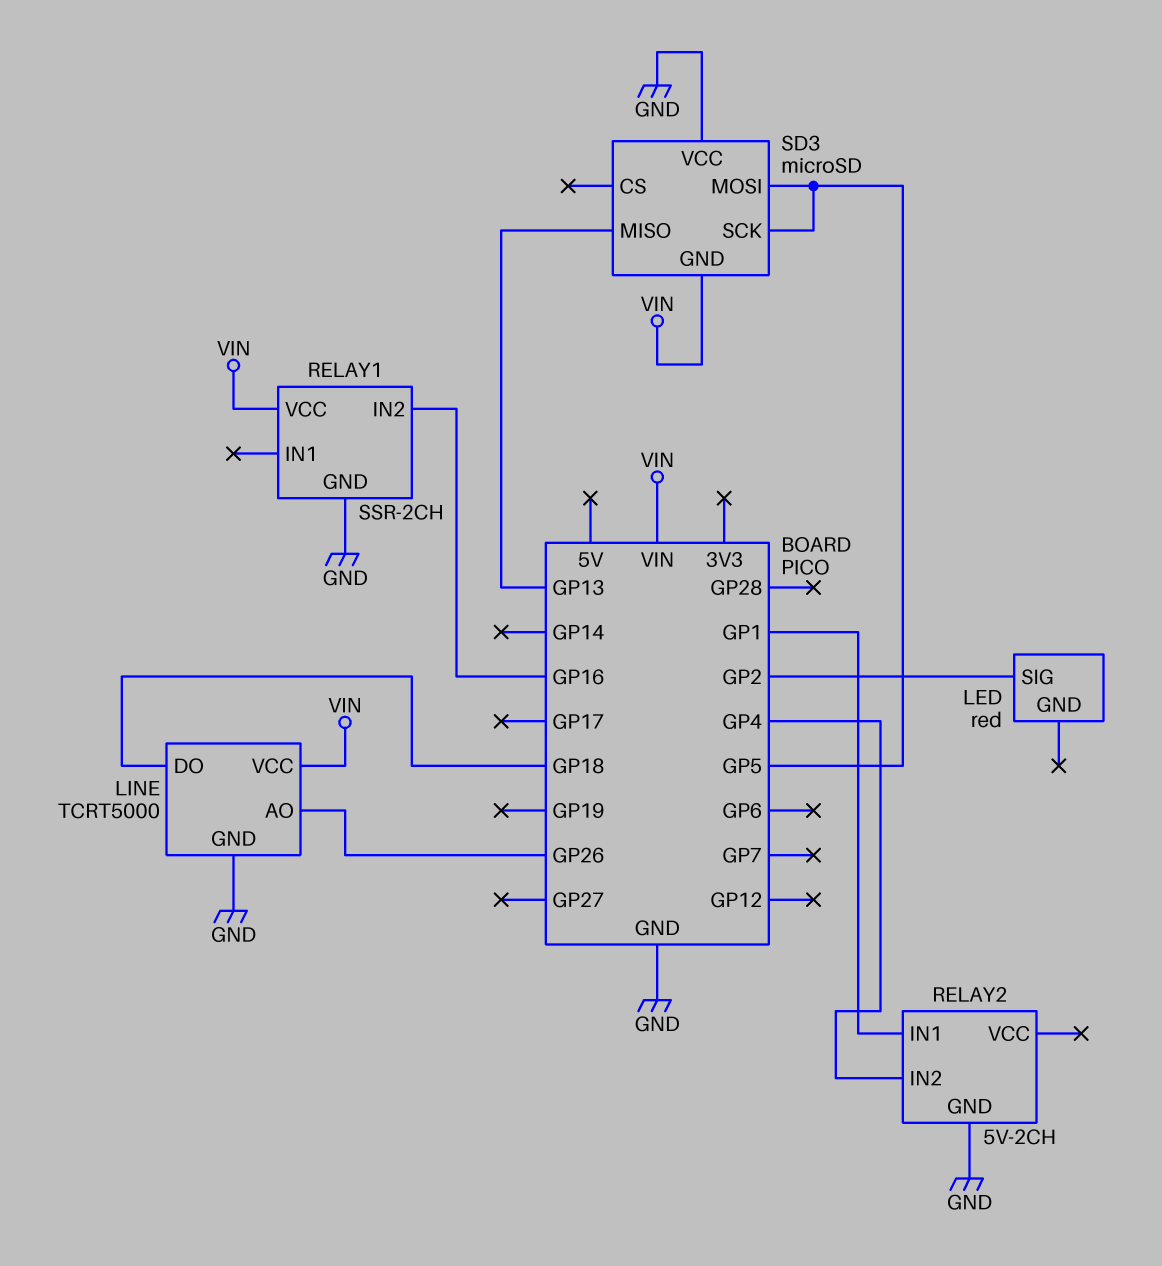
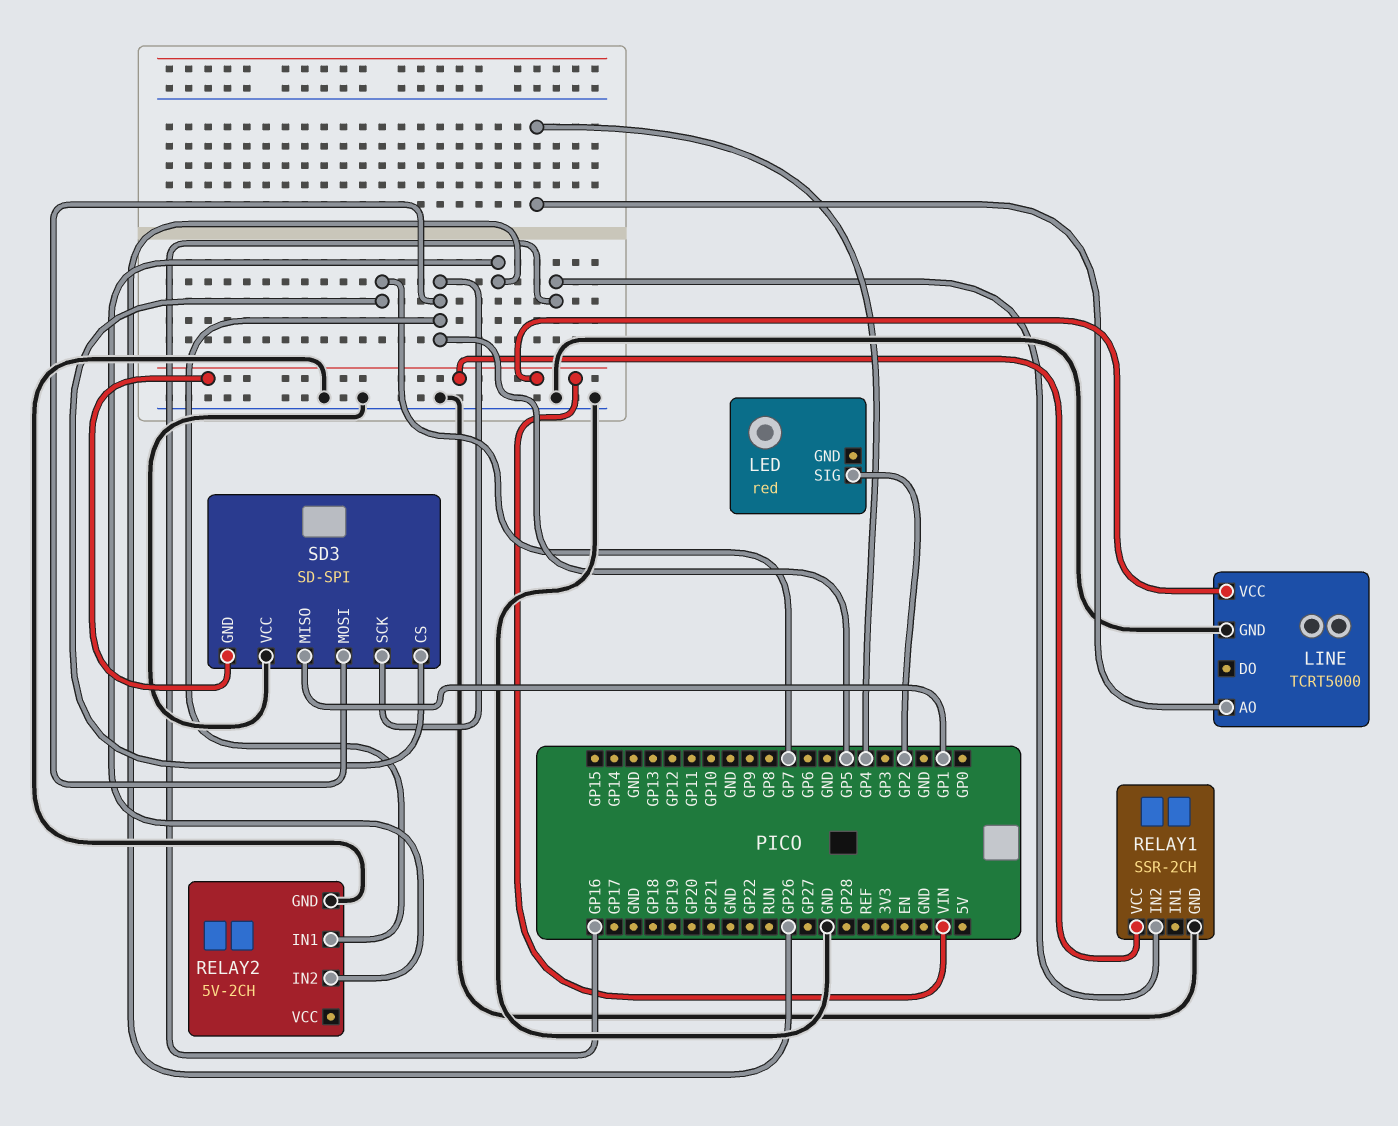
LINE pin AO: GP26 -> GP4
LINE pin DO: GP18 -> none
RELAY2 pin IN1: GP1 -> GP5
RELAY2 pin IN2: GP4 -> GP26
SD3: microSD -> SD-SPI
SD3 pin CS: none -> GP7
SD3 pin MISO: GP13 -> GP1

